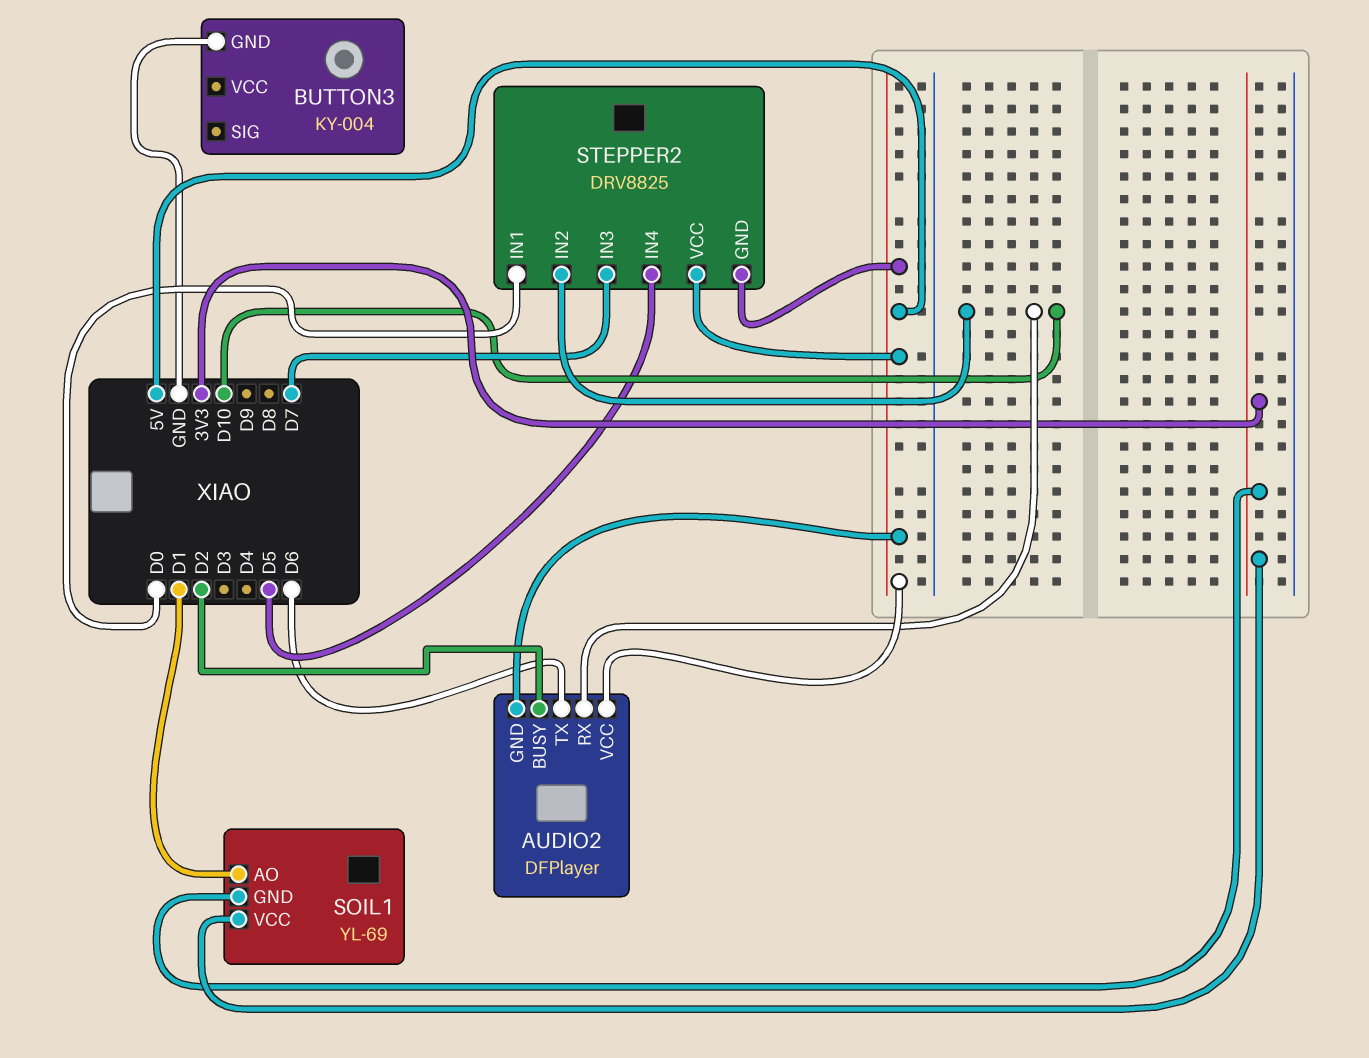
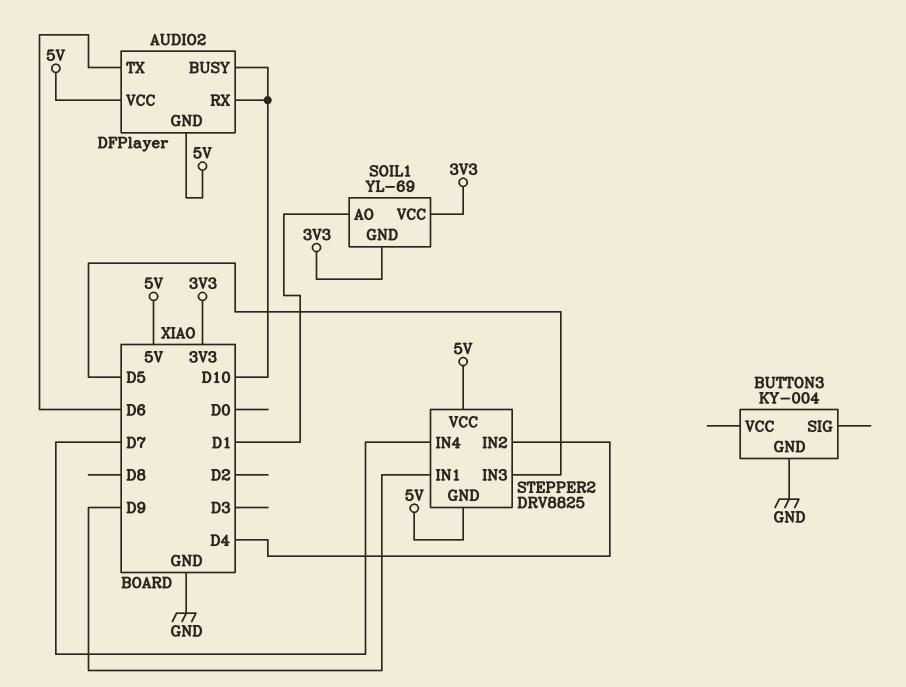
AUDIO2 pin BUSY: D2 -> D10
STEPPER2 pin IN1: D0 -> D9
STEPPER2 pin IN2: D10 -> D4
STEPPER2 pin IN3: D7 -> D5
STEPPER2 pin IN4: D5 -> D7

